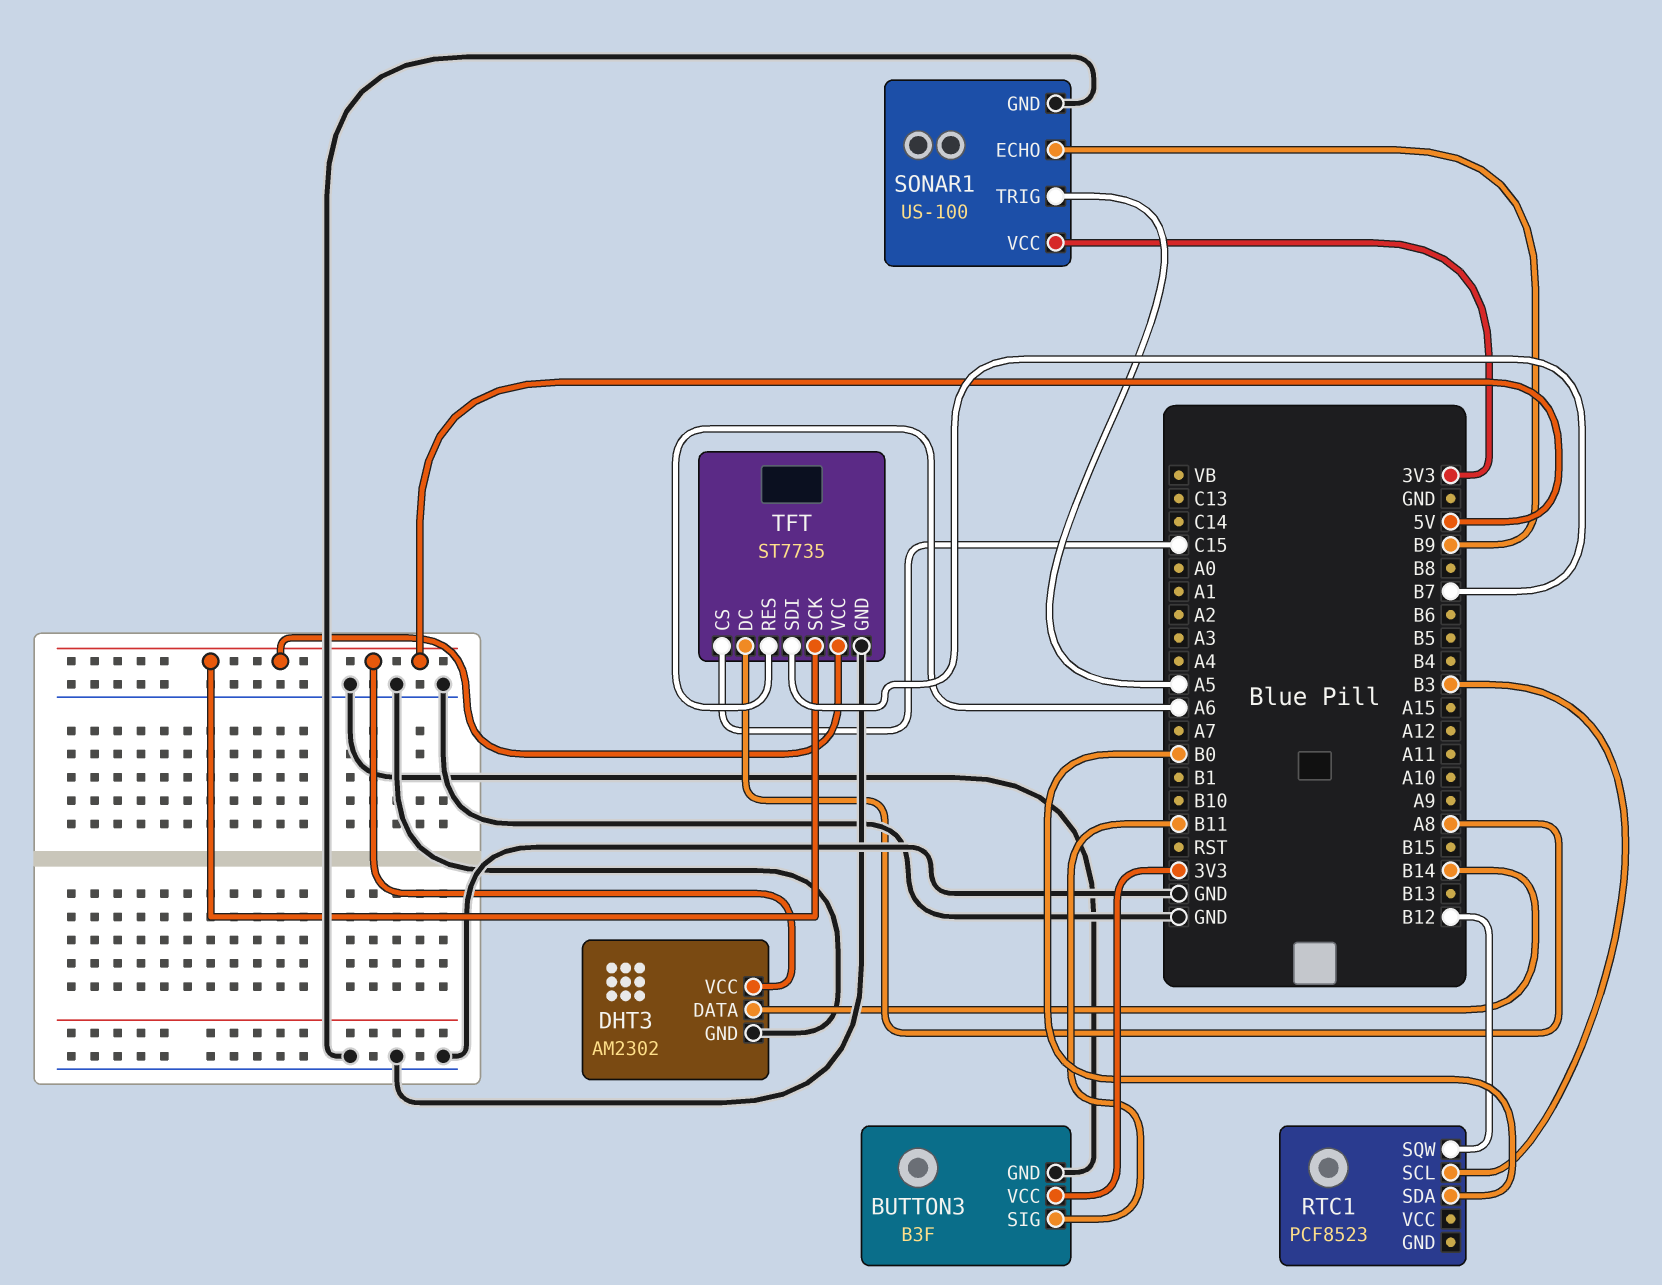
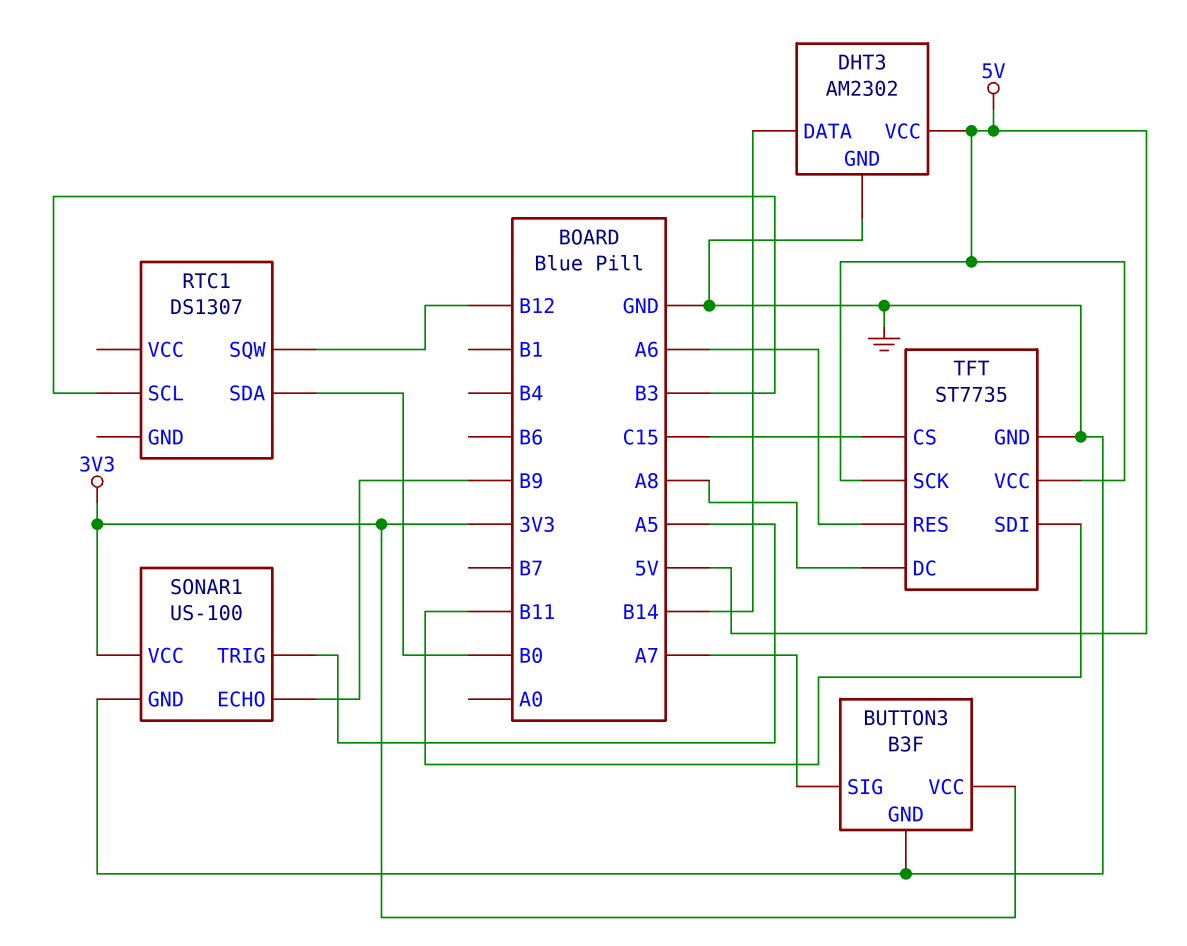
BUTTON3 pin SIG: B11 -> A7
RTC1: PCF8523 -> DS1307
TFT pin SDI: B7 -> B11

